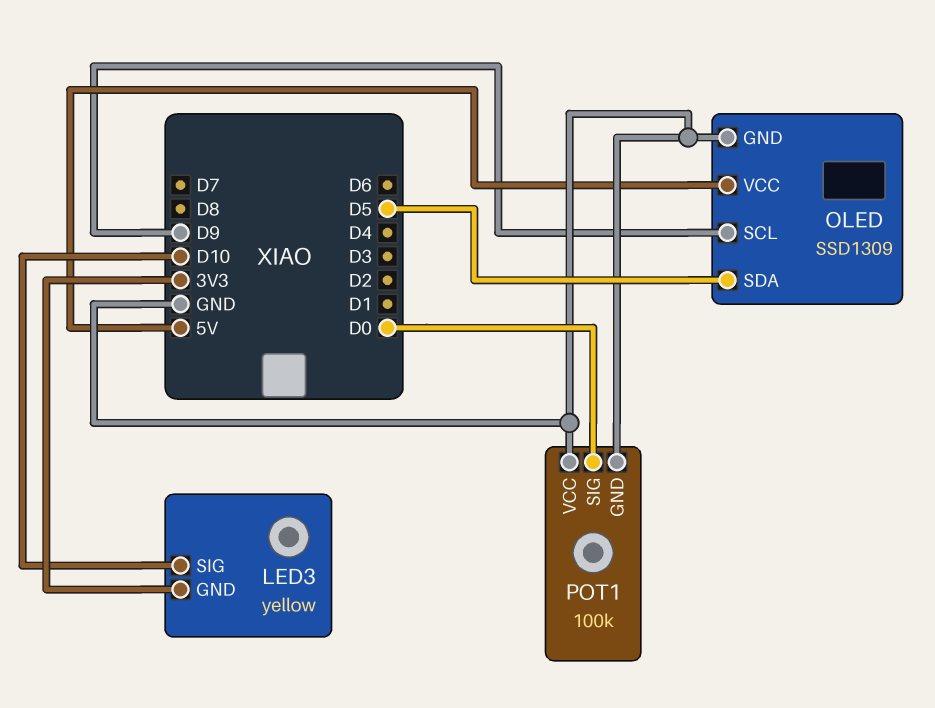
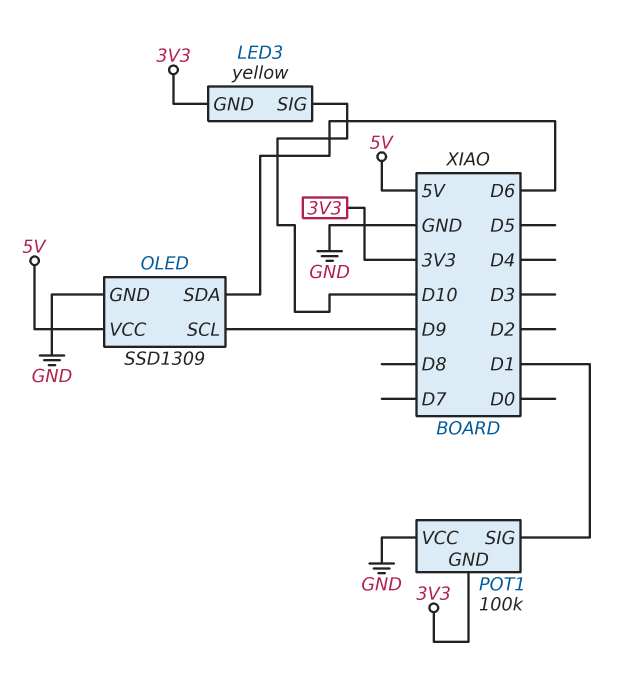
OLED pin SDA: D5 -> D6
POT1 pin GND: GND -> 3V3
POT1 pin SIG: D0 -> D1

